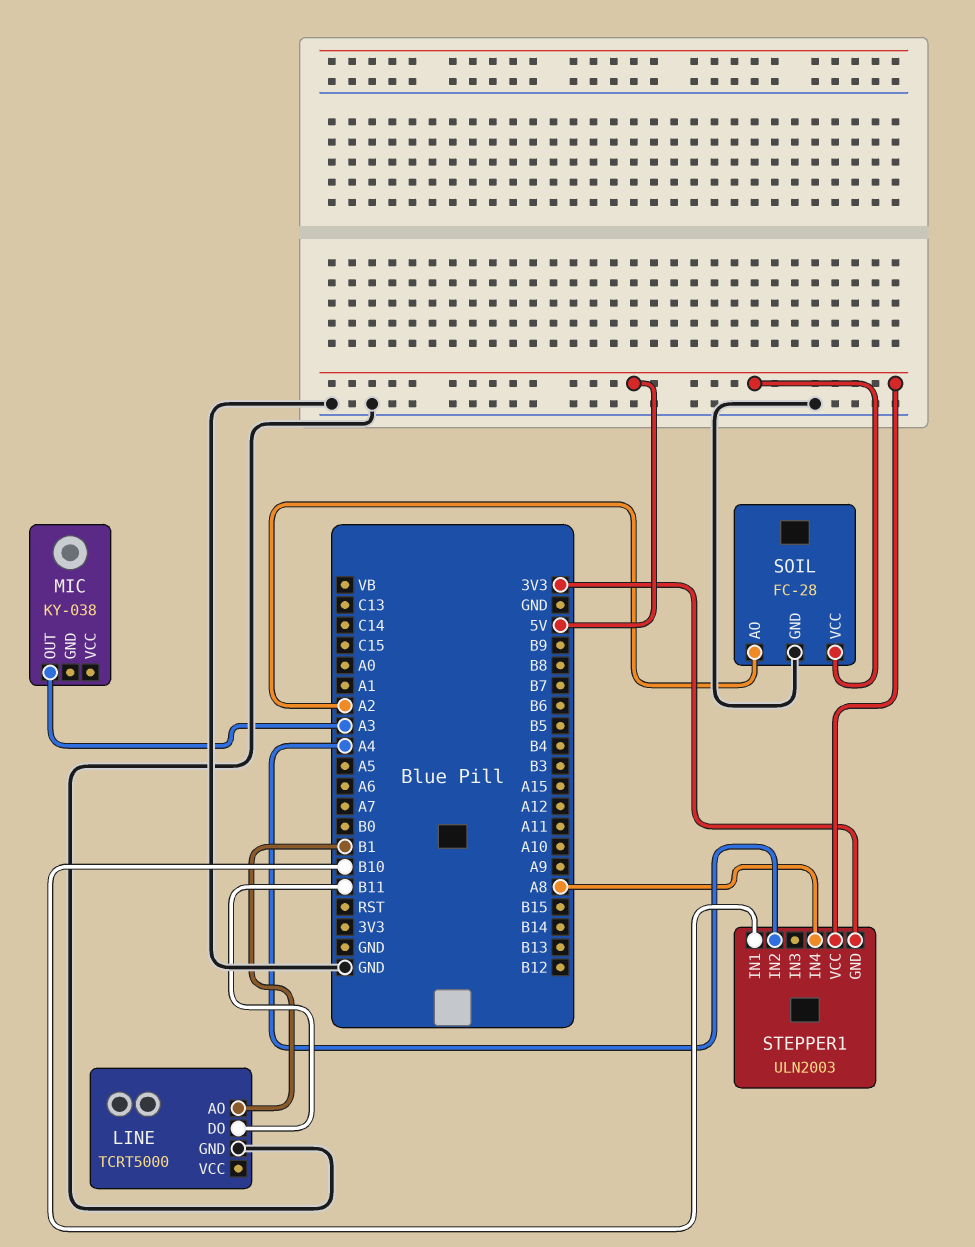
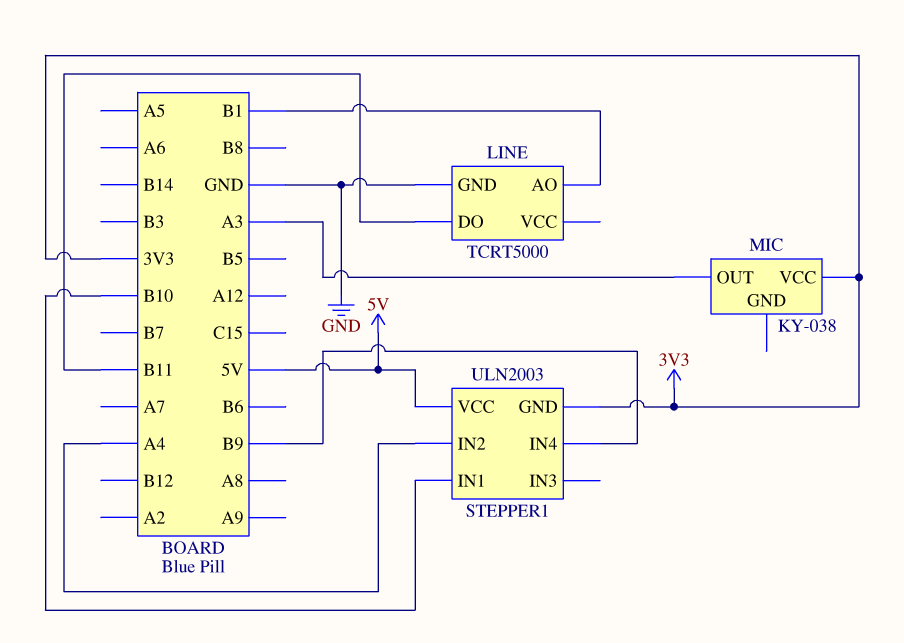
MIC pin VCC: none -> 3V3
SOIL: FC-28 -> none
SOIL pin AO: A2 -> none
SOIL pin GND: GND -> none
SOIL pin VCC: 5V -> none
STEPPER1 pin IN4: A8 -> B9

